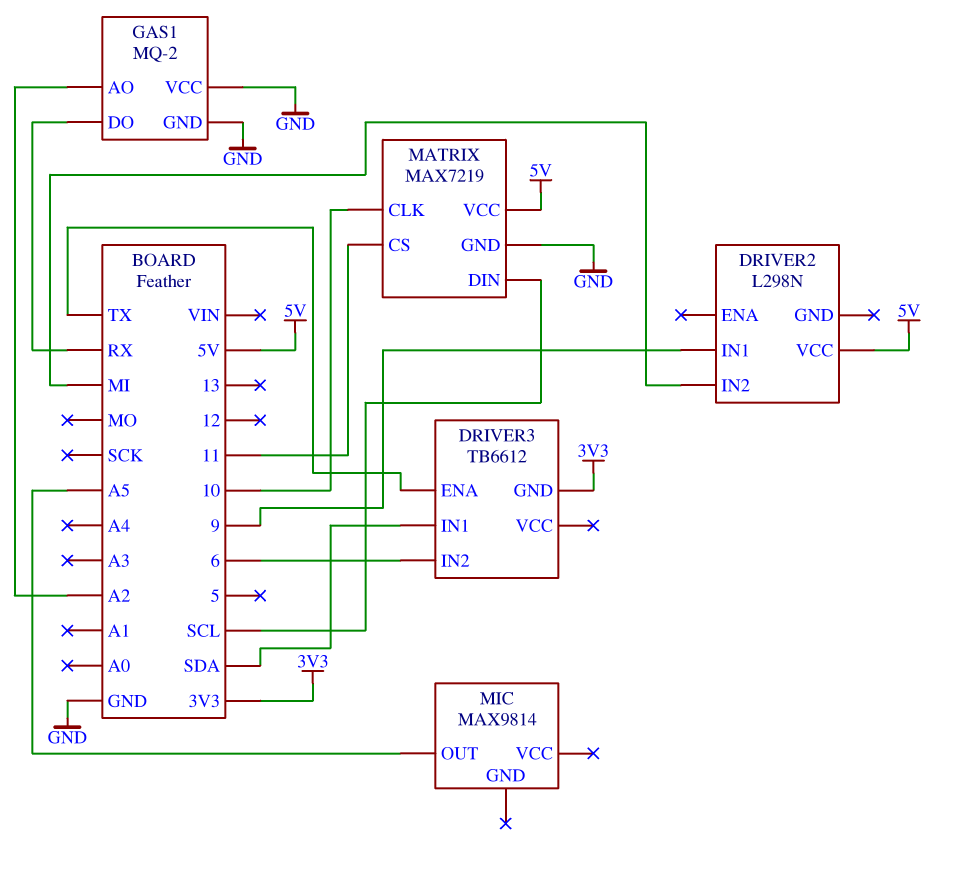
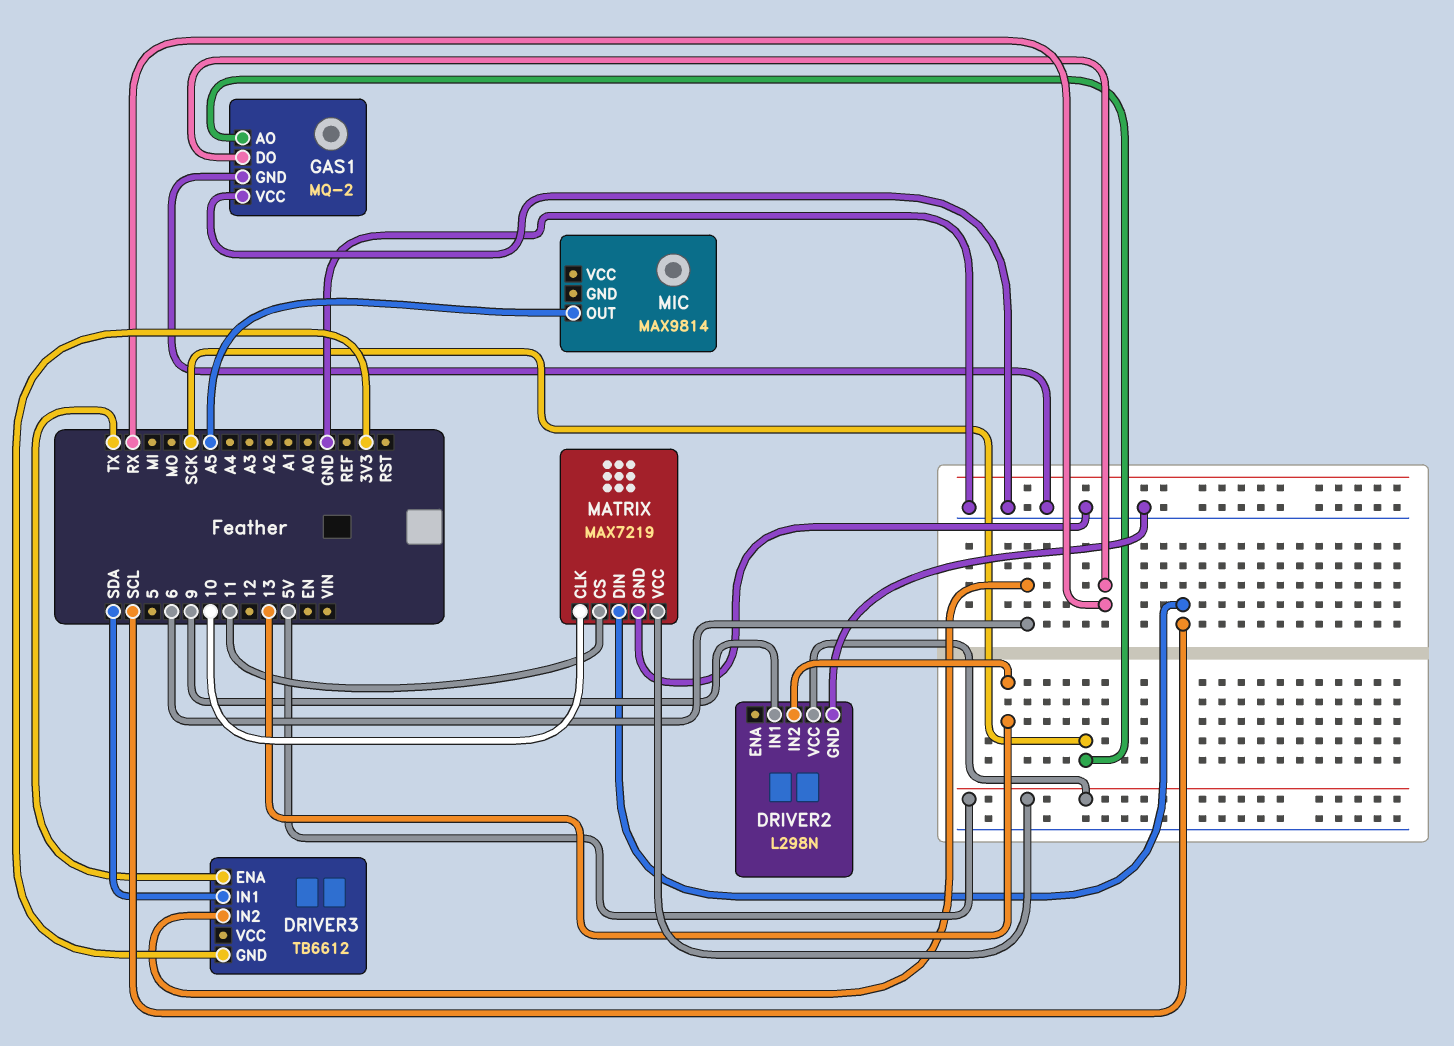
DRIVER2 pin GND: none -> GND
DRIVER2 pin IN2: MI -> 13
GAS1 pin AO: A2 -> SCK

